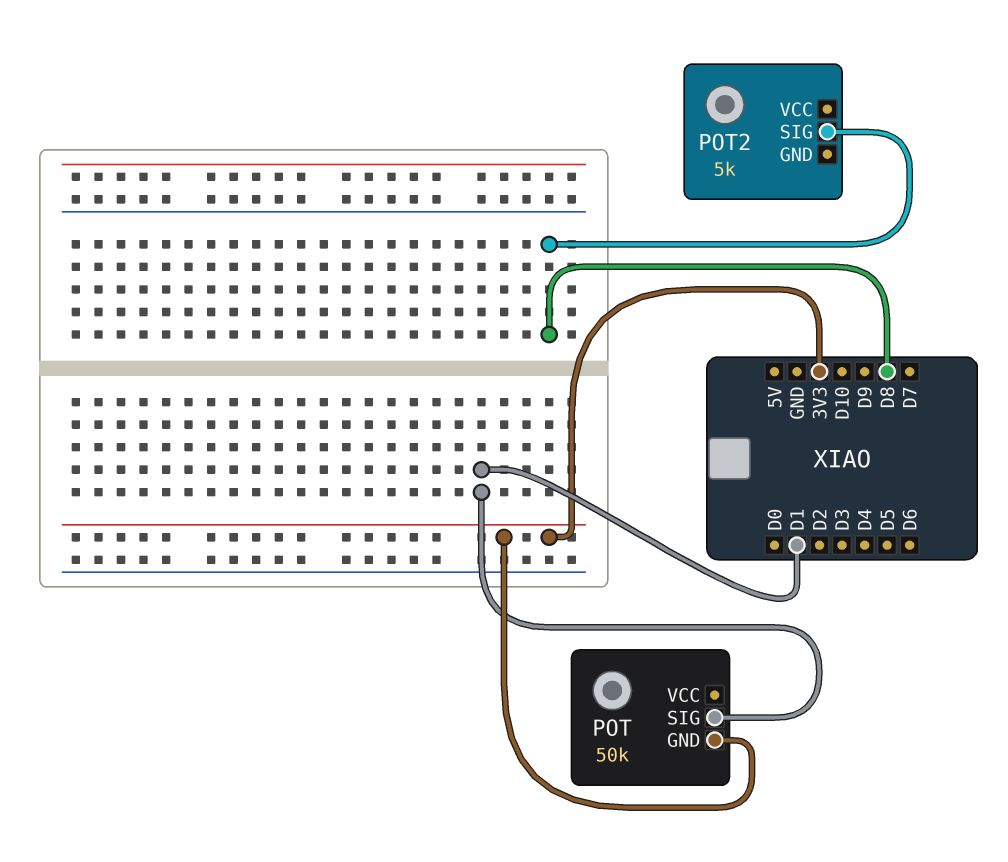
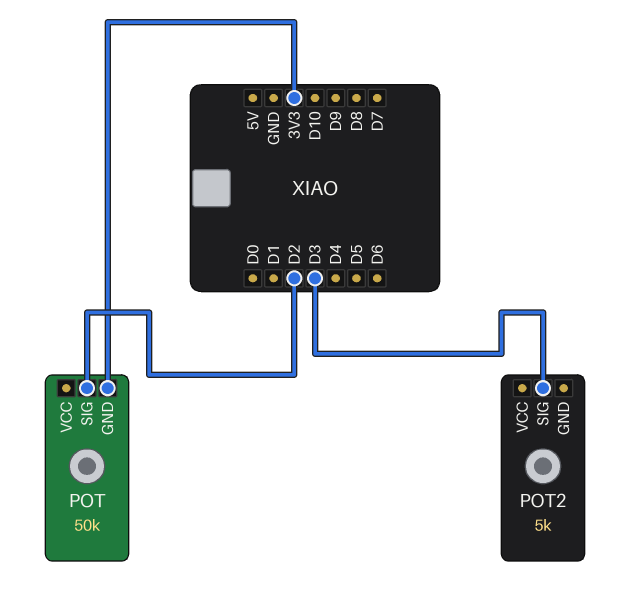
POT pin SIG: D1 -> D2
POT2 pin SIG: D8 -> D3

